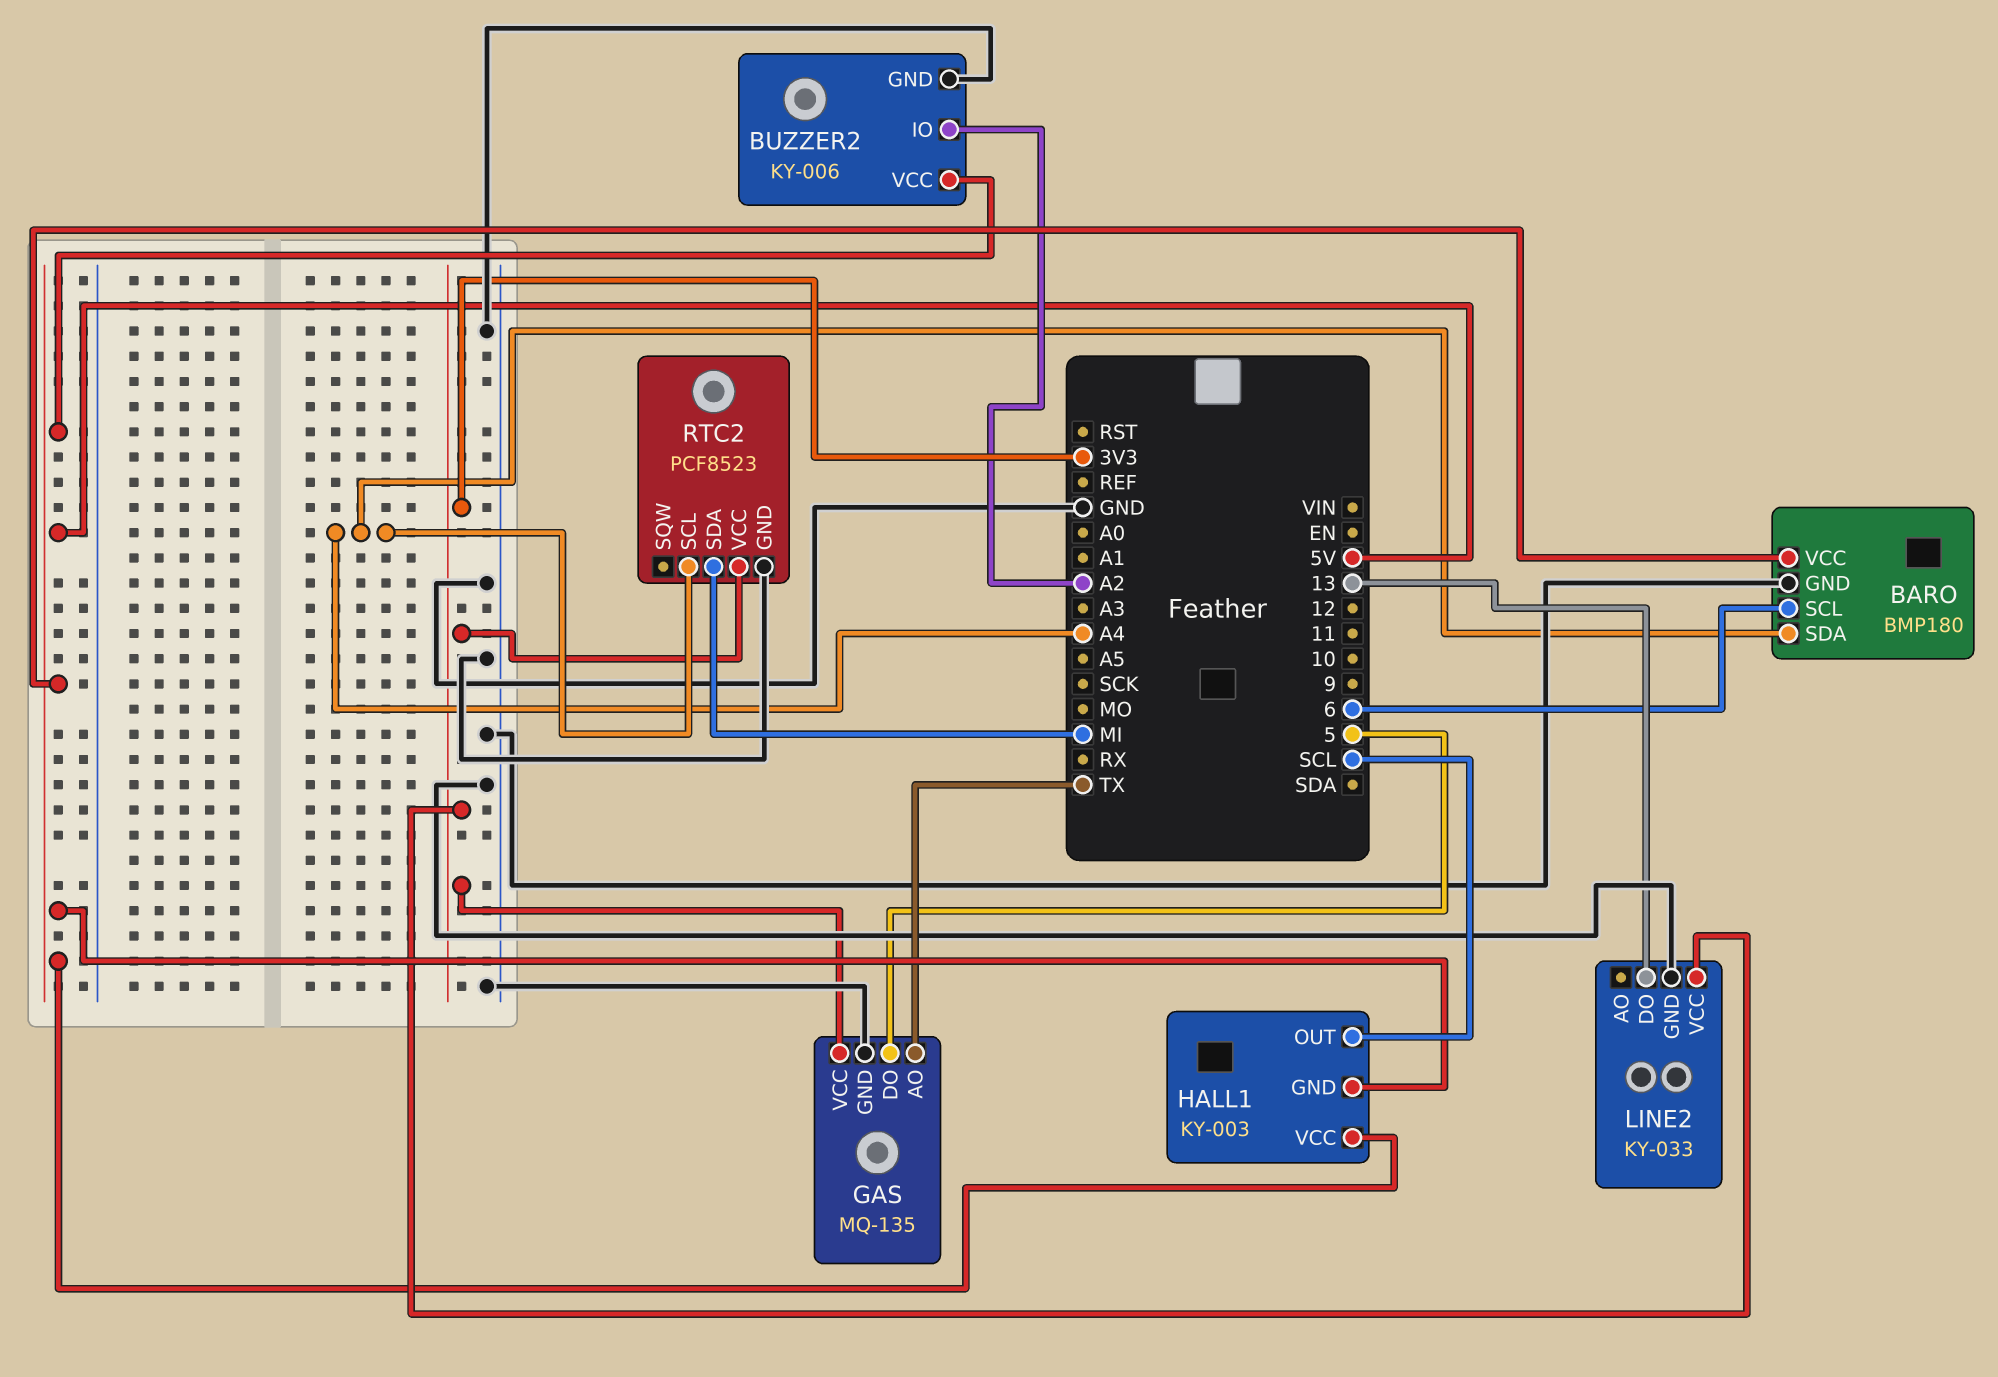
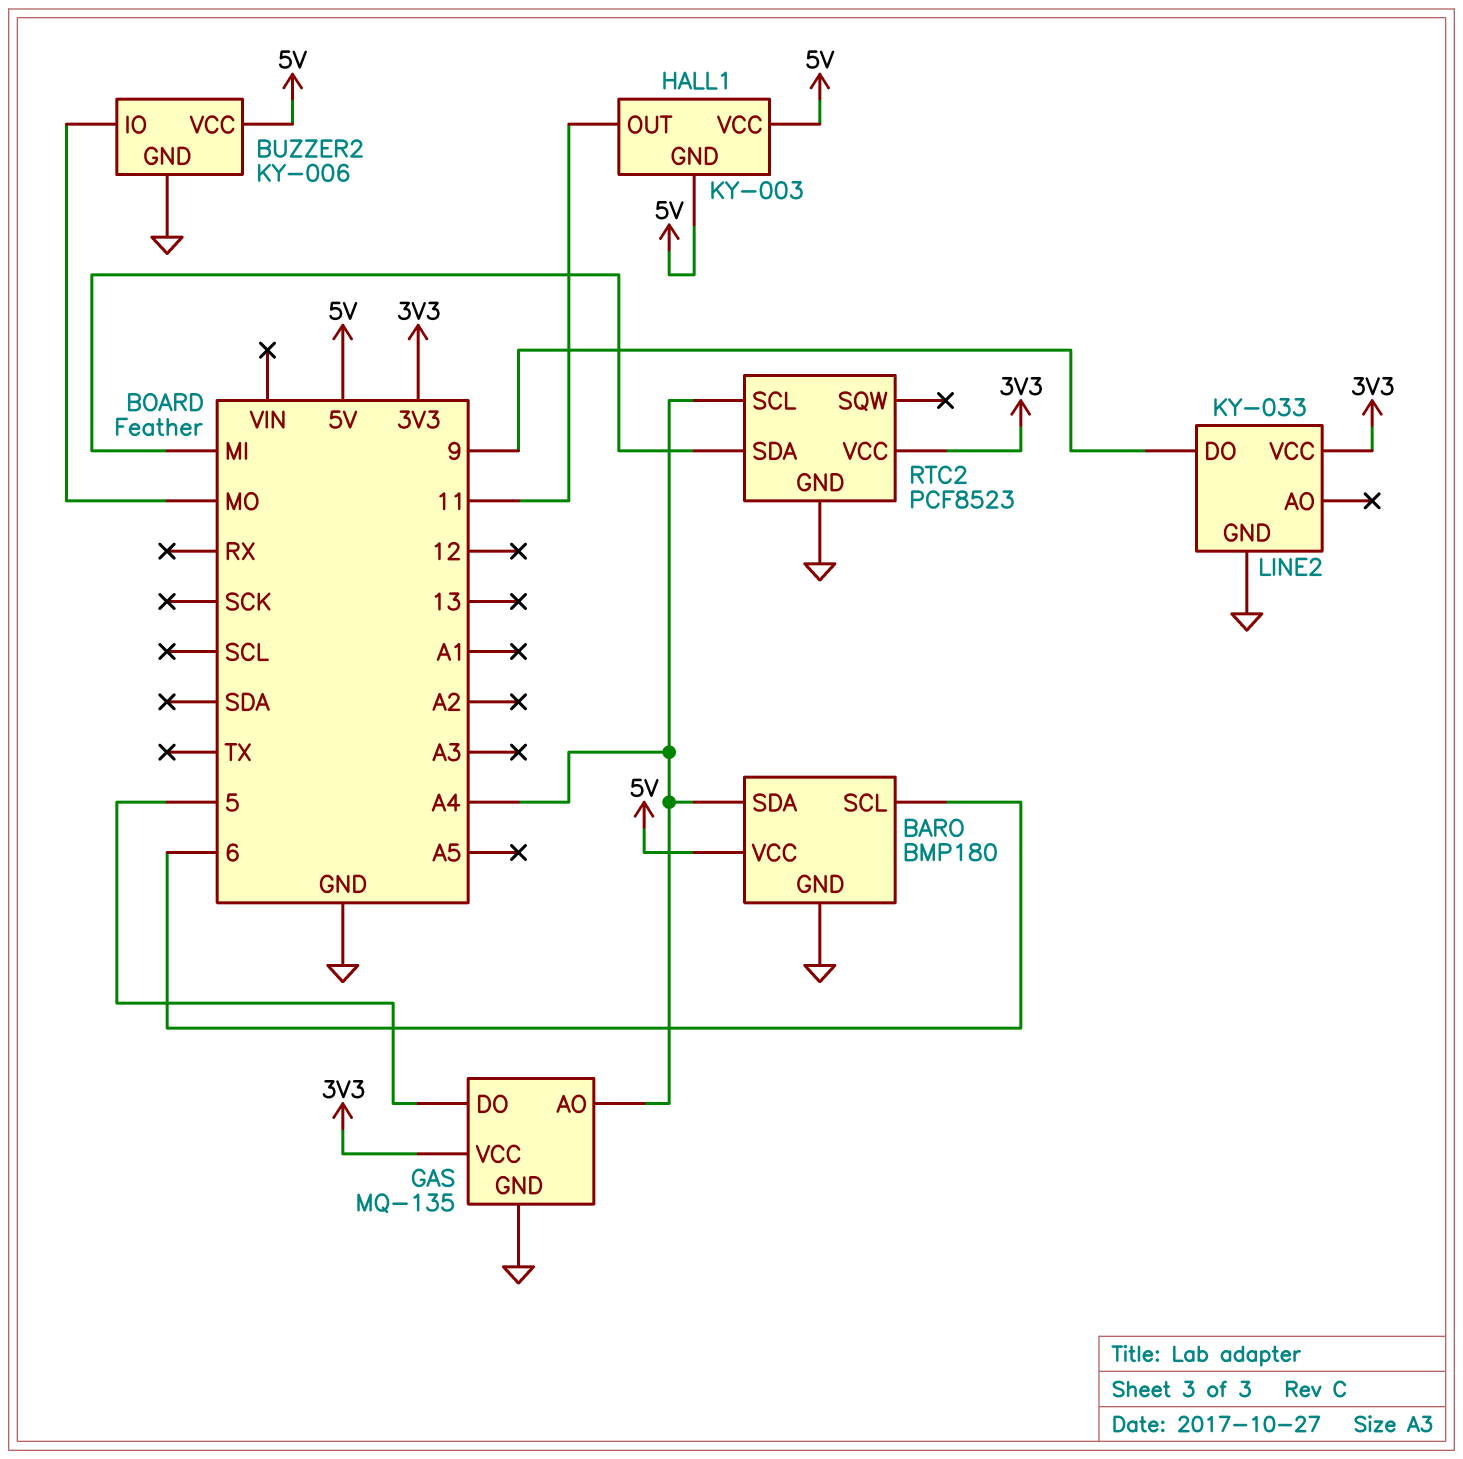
BUZZER2 pin IO: A2 -> MO
GAS pin AO: TX -> A4
HALL1 pin OUT: SCL -> 11
LINE2 pin DO: 13 -> 9

